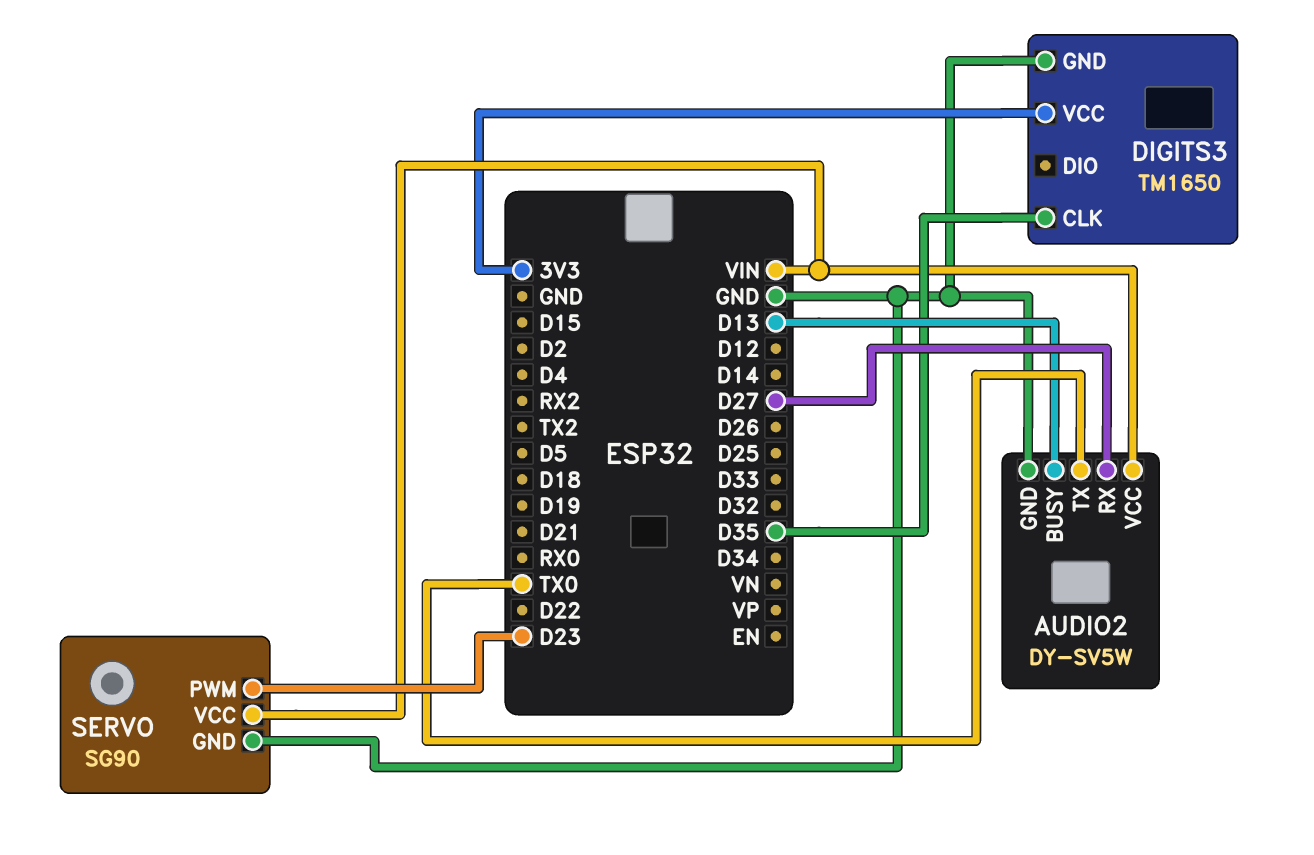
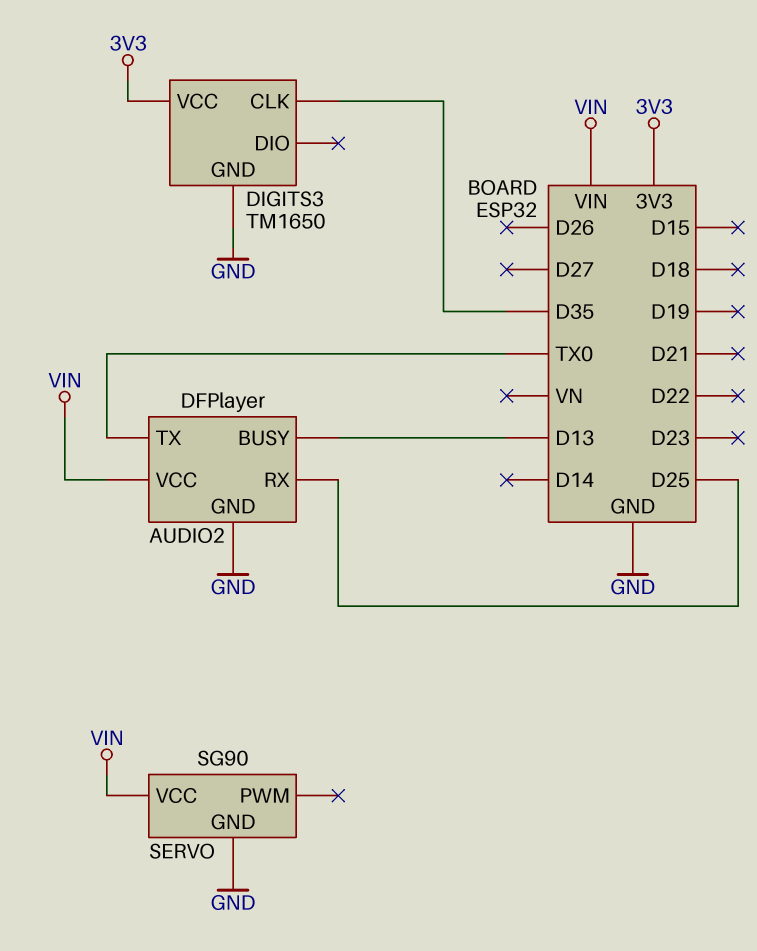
AUDIO2: DY-SV5W -> DFPlayer
AUDIO2 pin RX: D27 -> D25
SERVO pin PWM: D23 -> none

